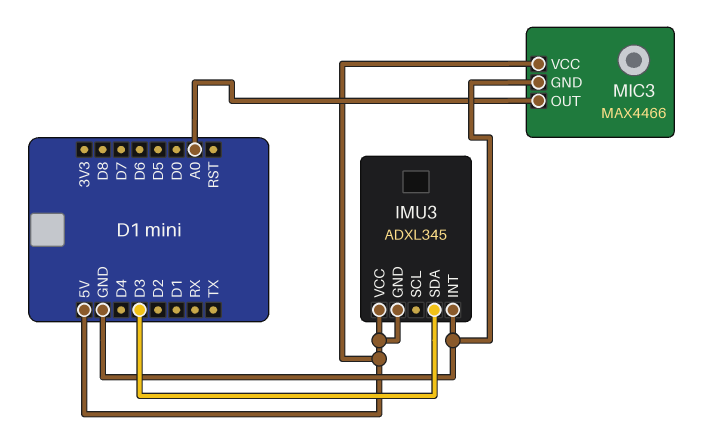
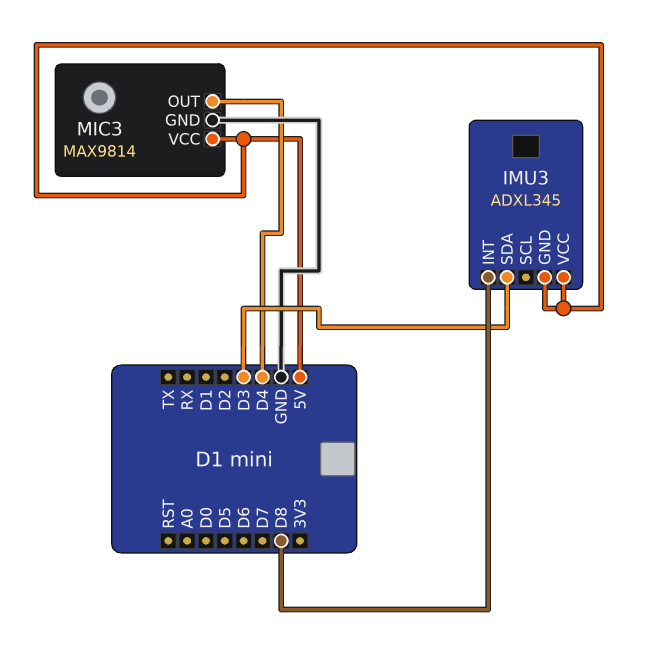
IMU3 pin INT: GND -> D8
MIC3: MAX4466 -> MAX9814
MIC3 pin OUT: A0 -> D4

